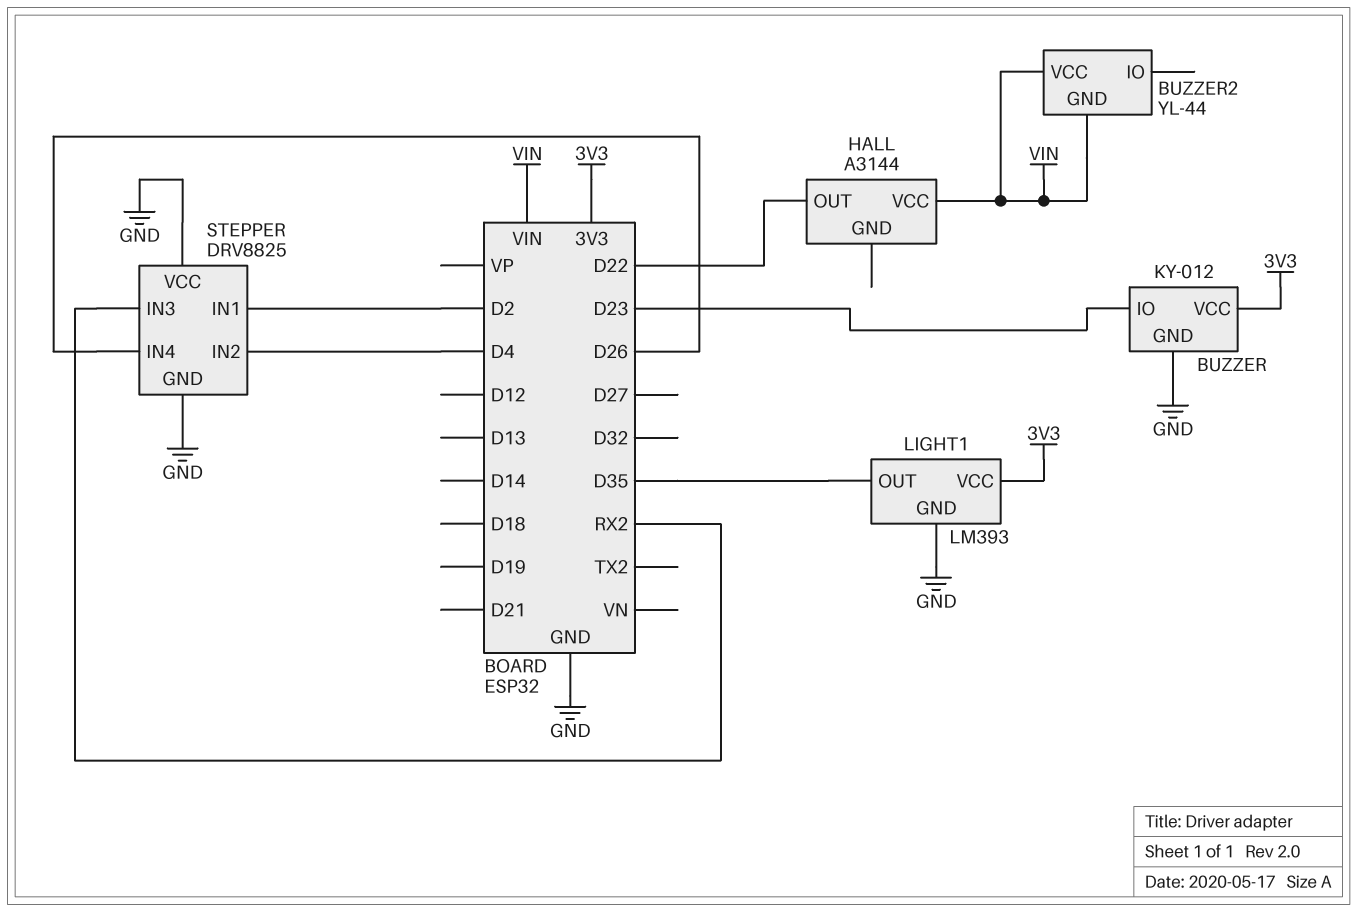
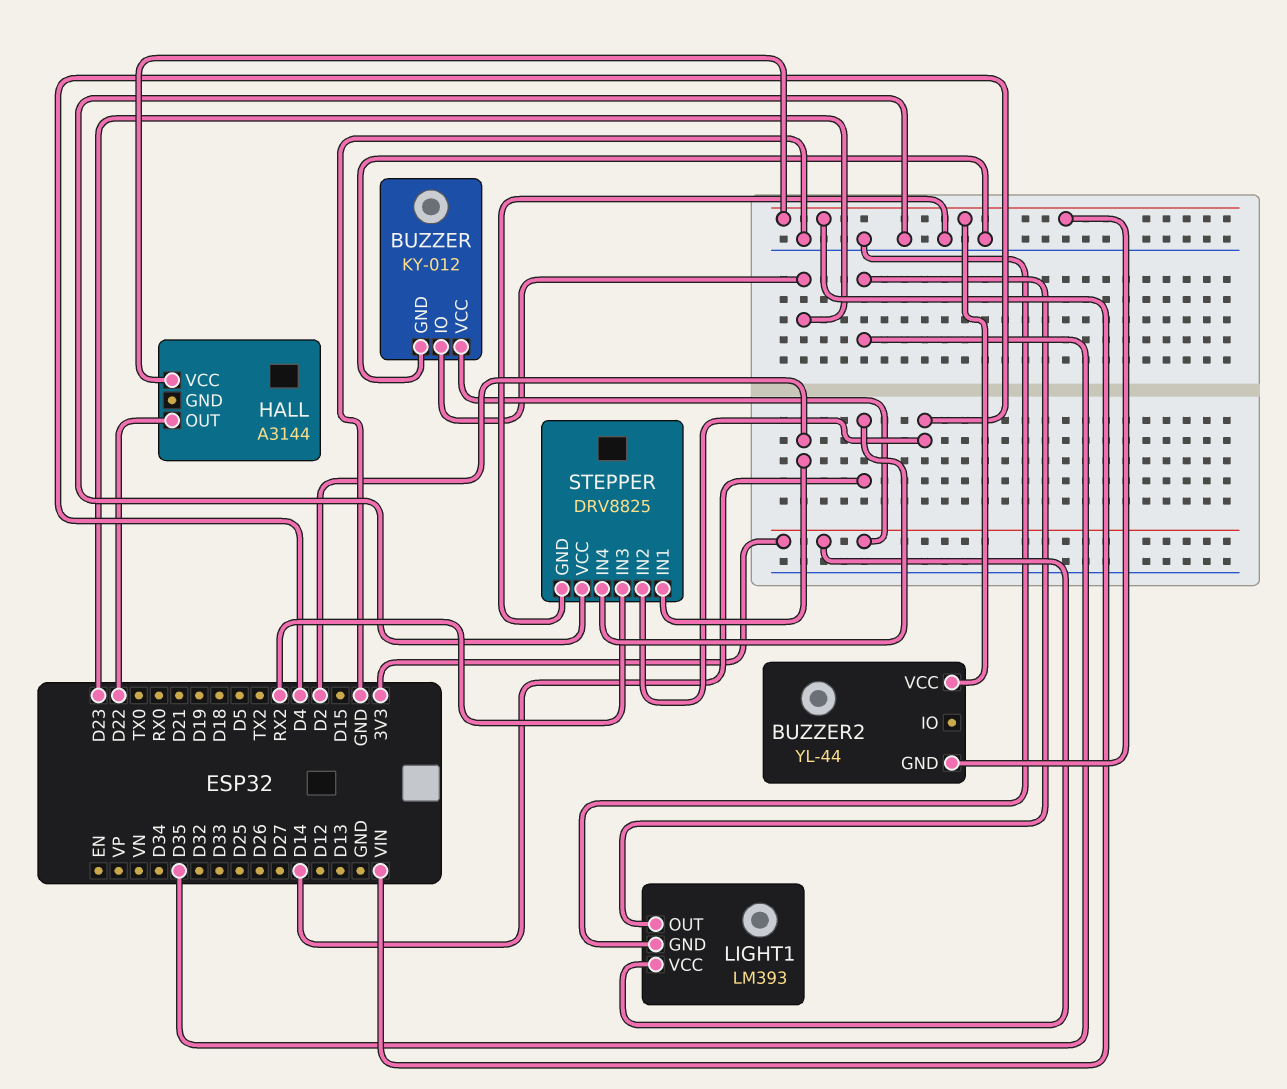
STEPPER pin IN4: D26 -> D14

